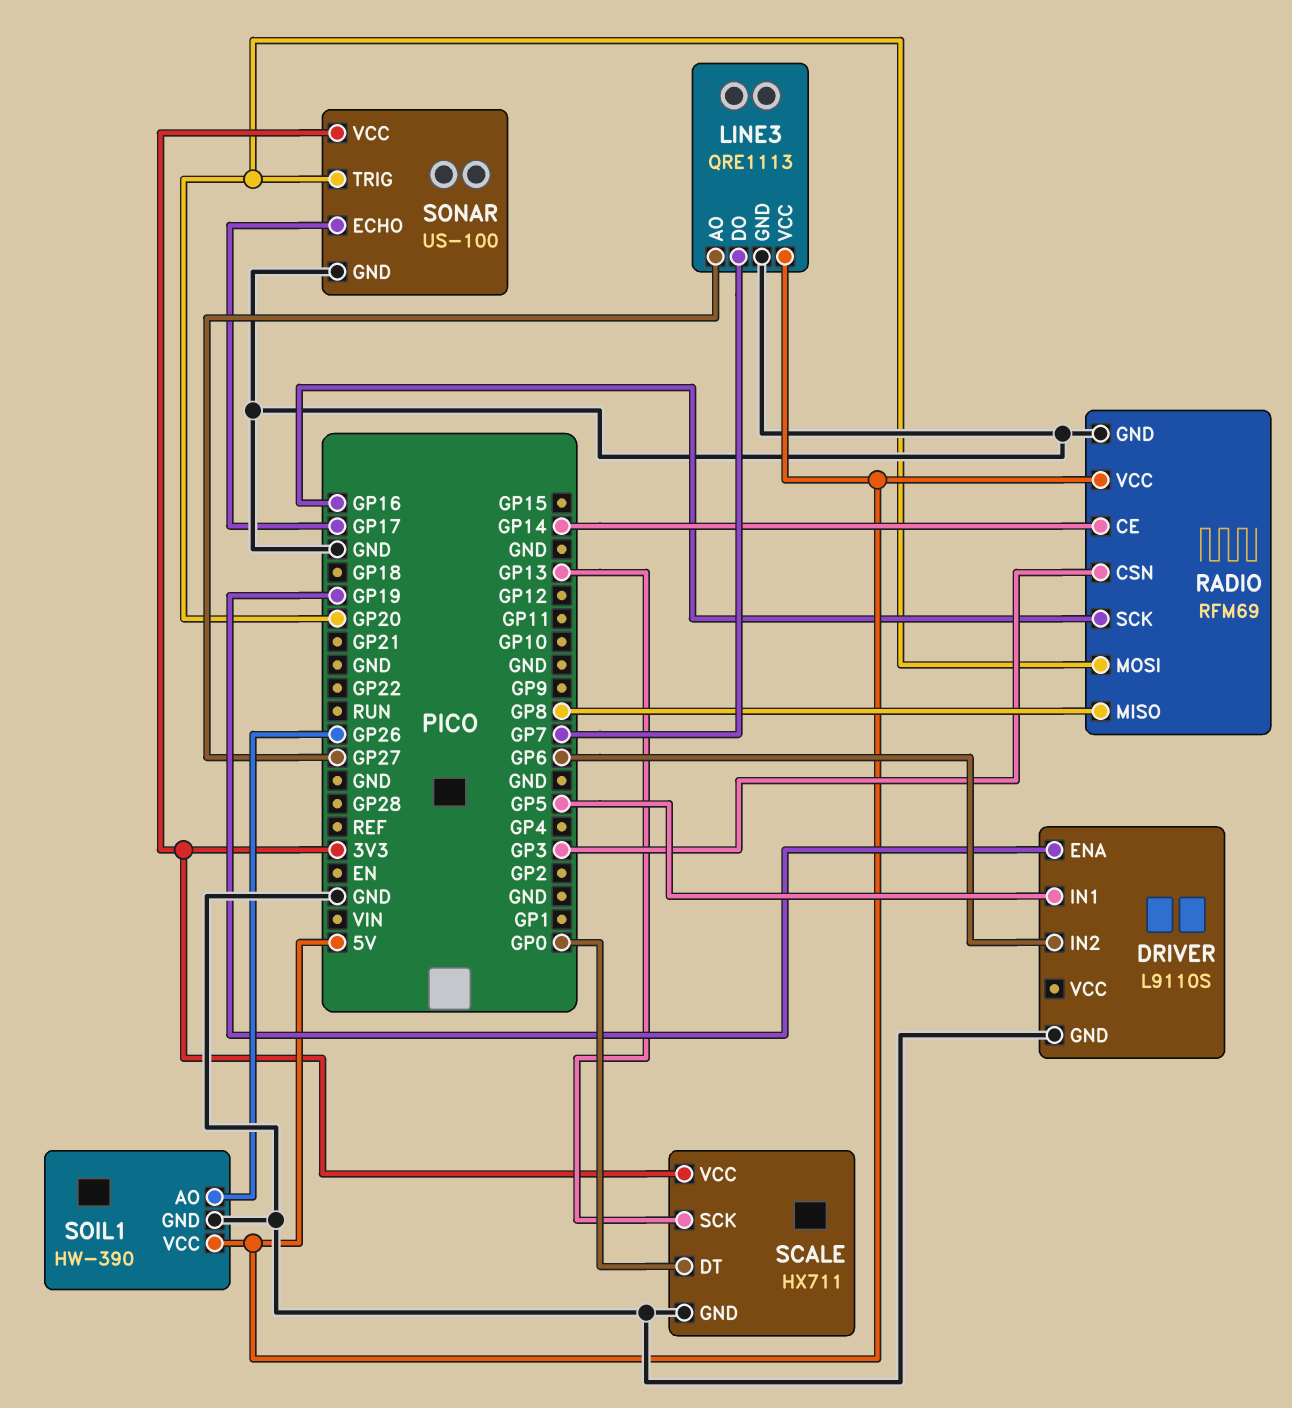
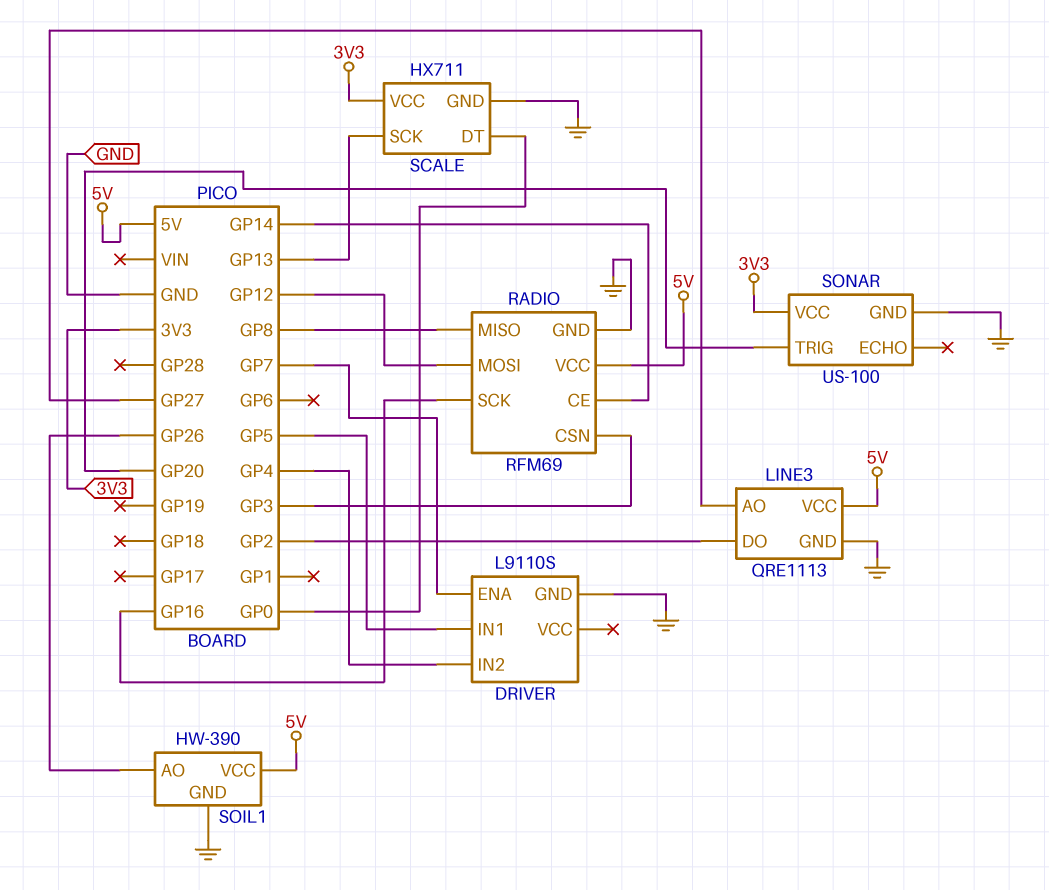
DRIVER pin ENA: GP19 -> GP7
DRIVER pin IN2: GP6 -> GP4
LINE3 pin DO: GP7 -> GP2
RADIO pin MOSI: GP20 -> GP12
SONAR pin ECHO: GP17 -> none

